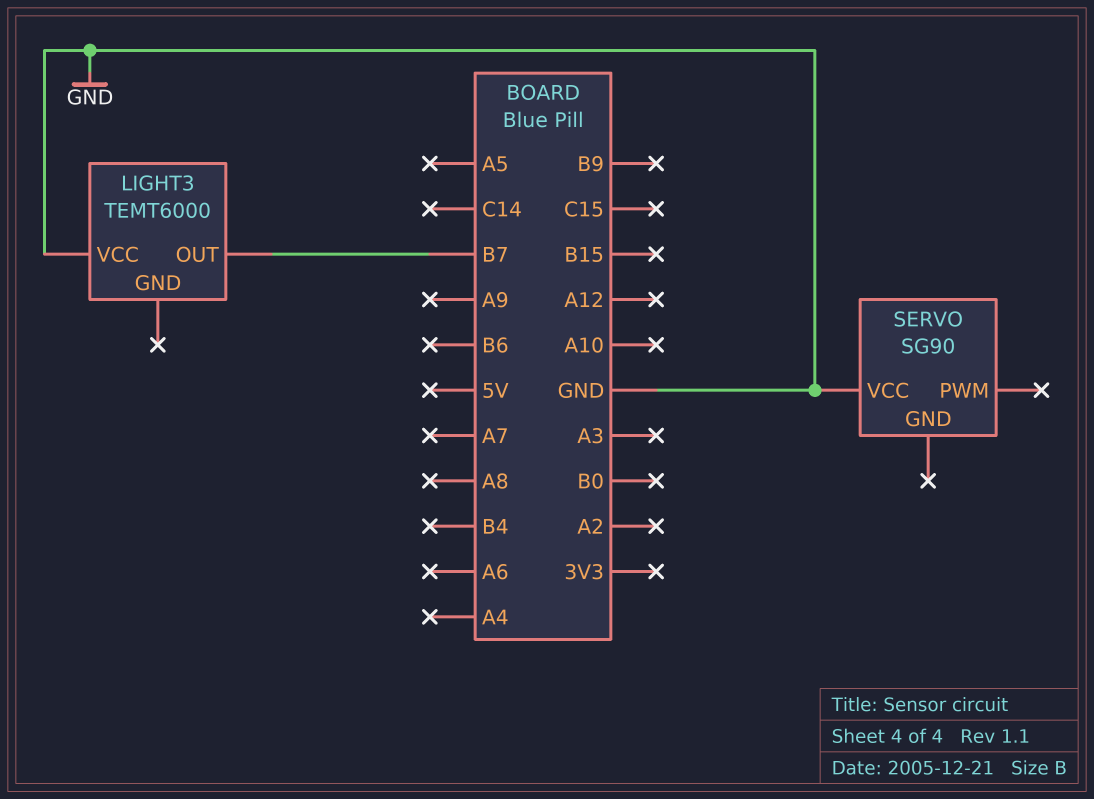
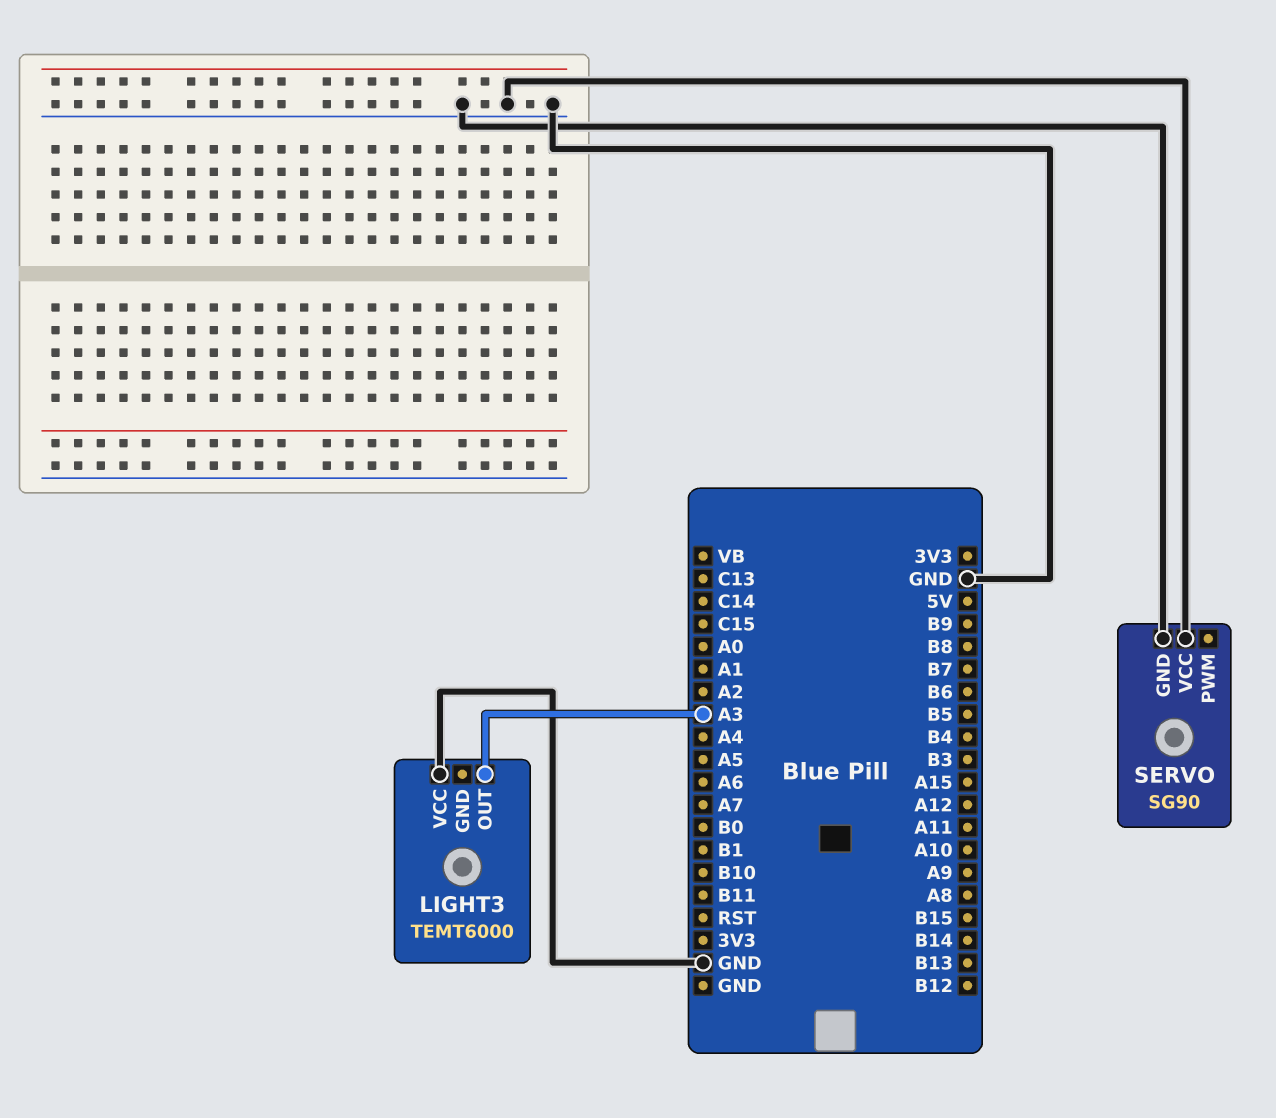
LIGHT3 pin OUT: B7 -> A3
SERVO pin GND: none -> GND

